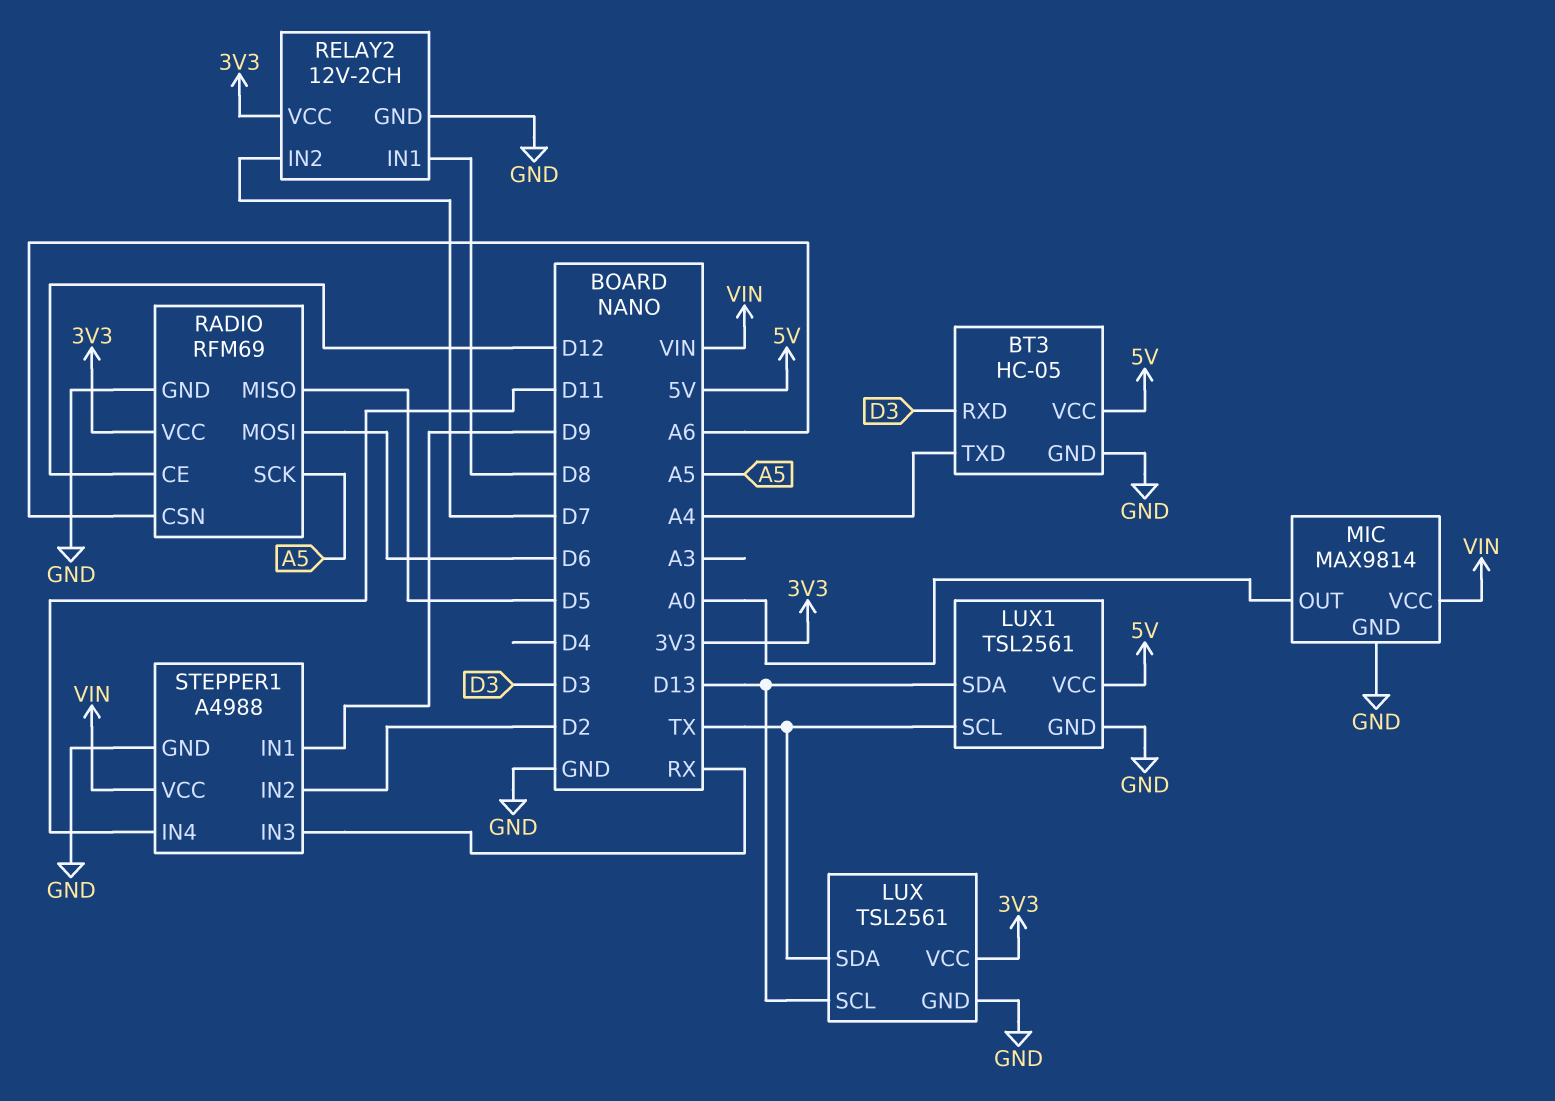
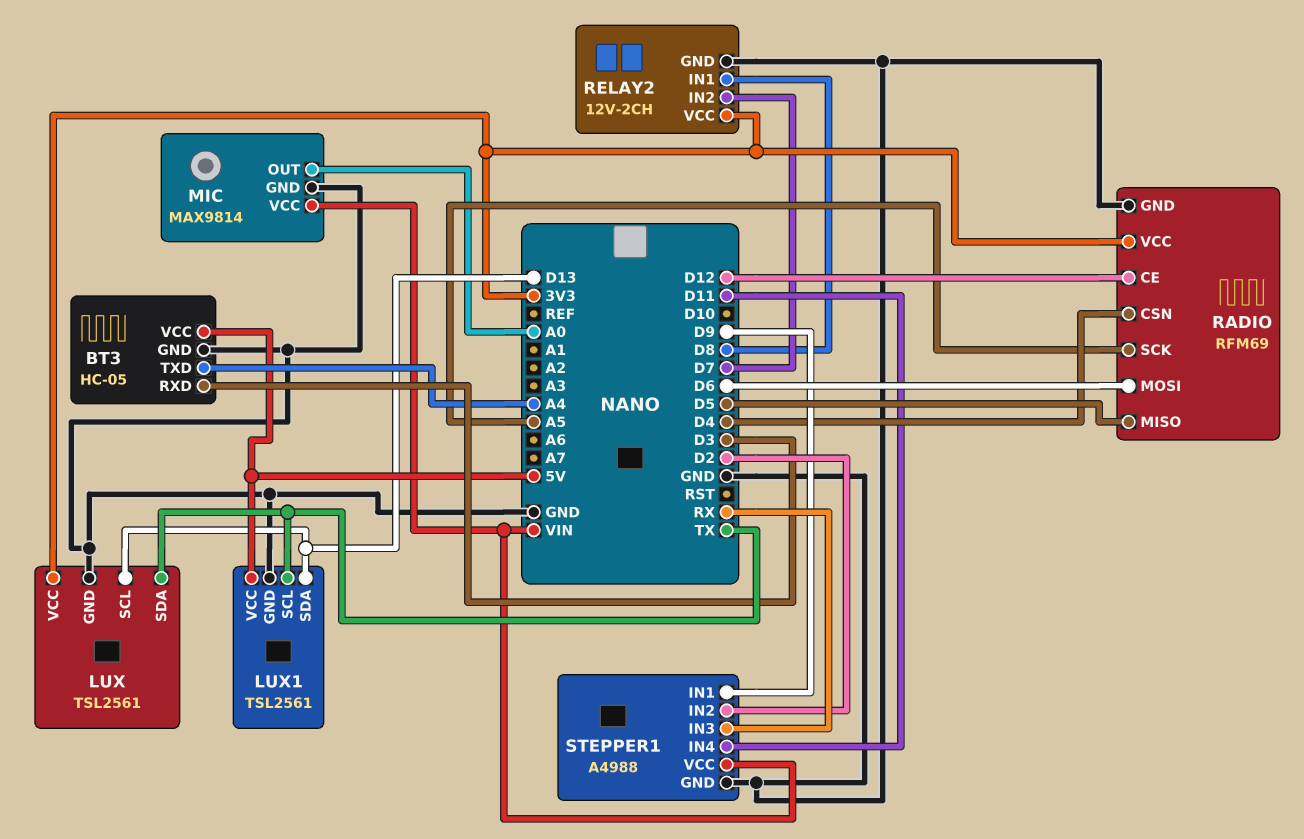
RADIO pin CSN: A6 -> D4

